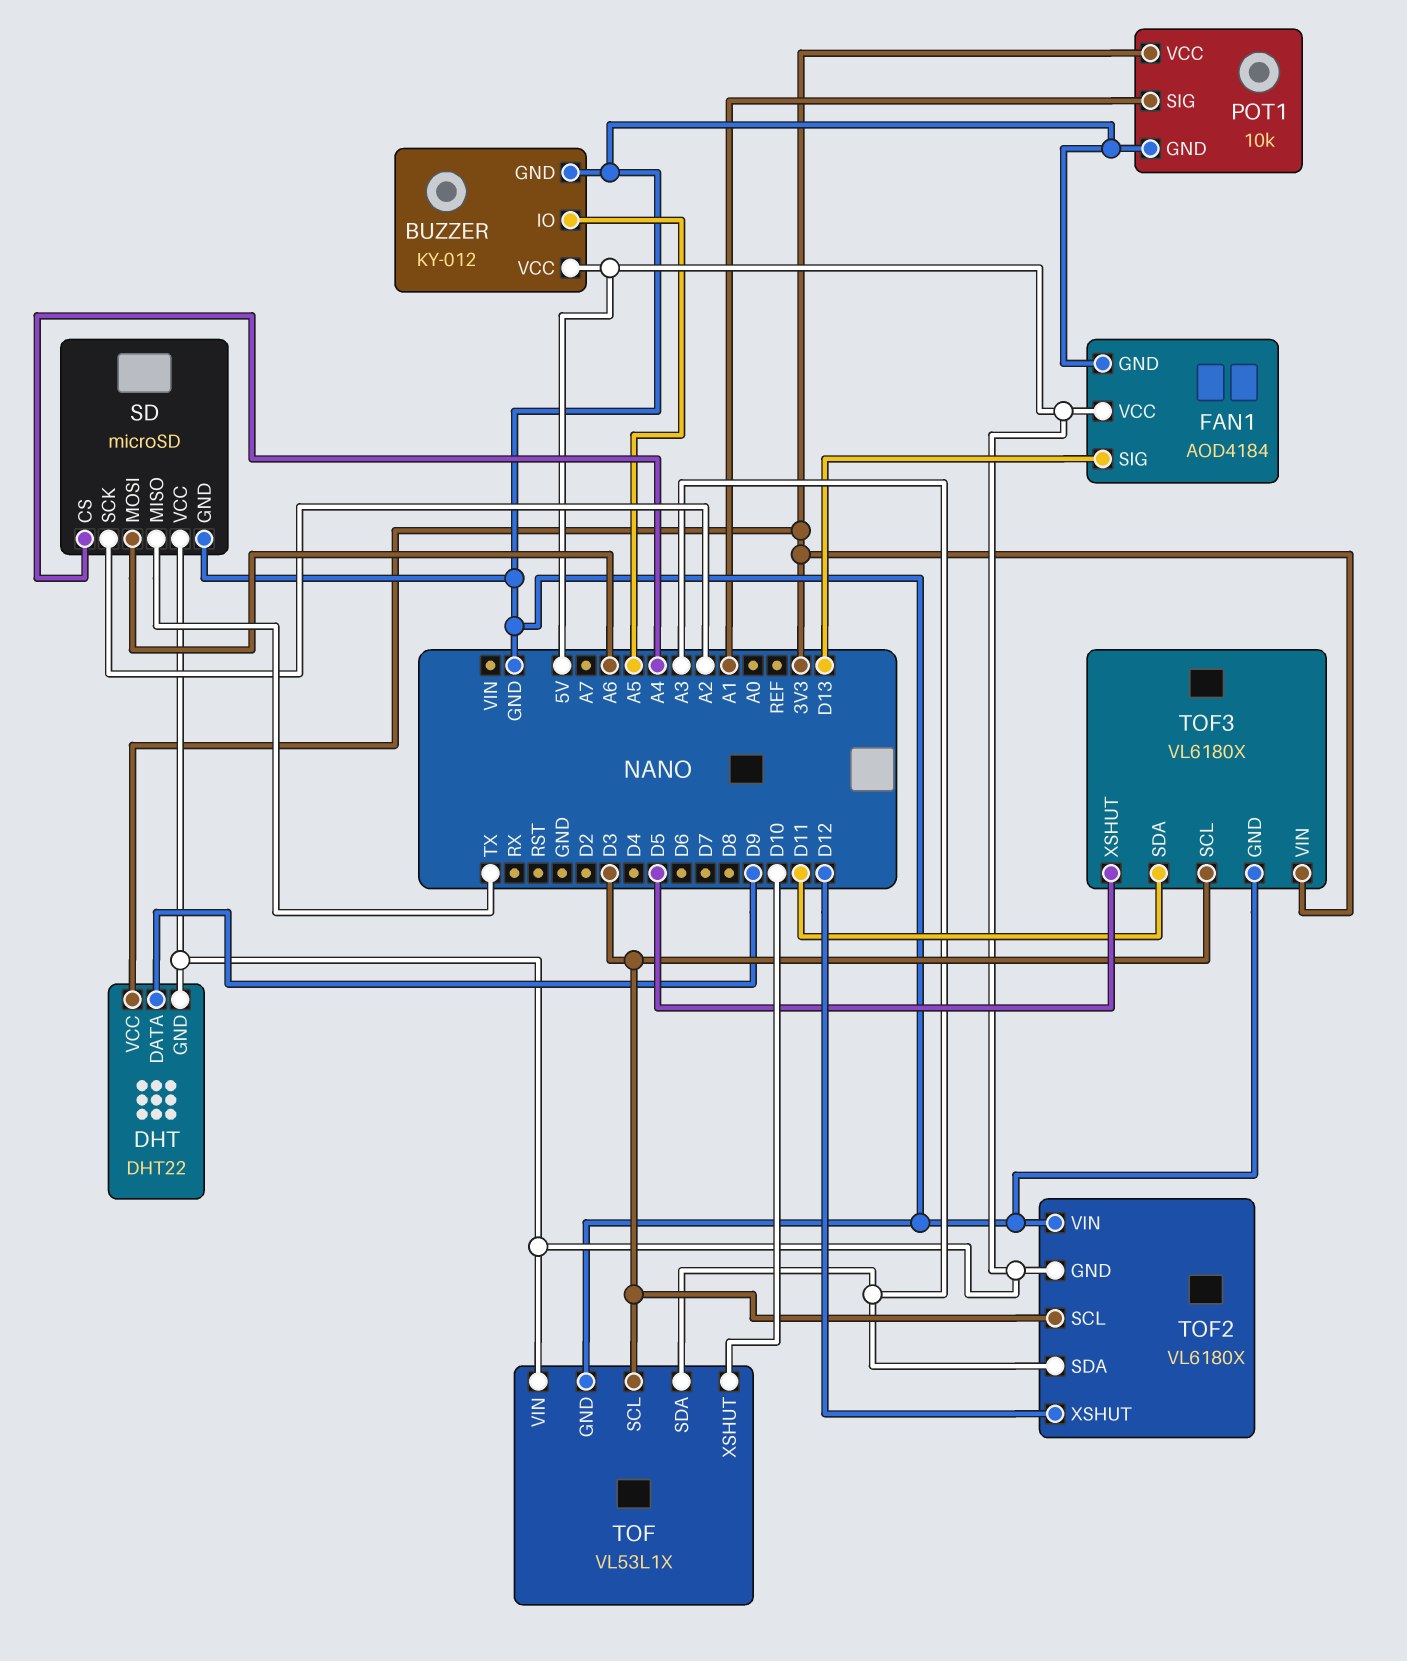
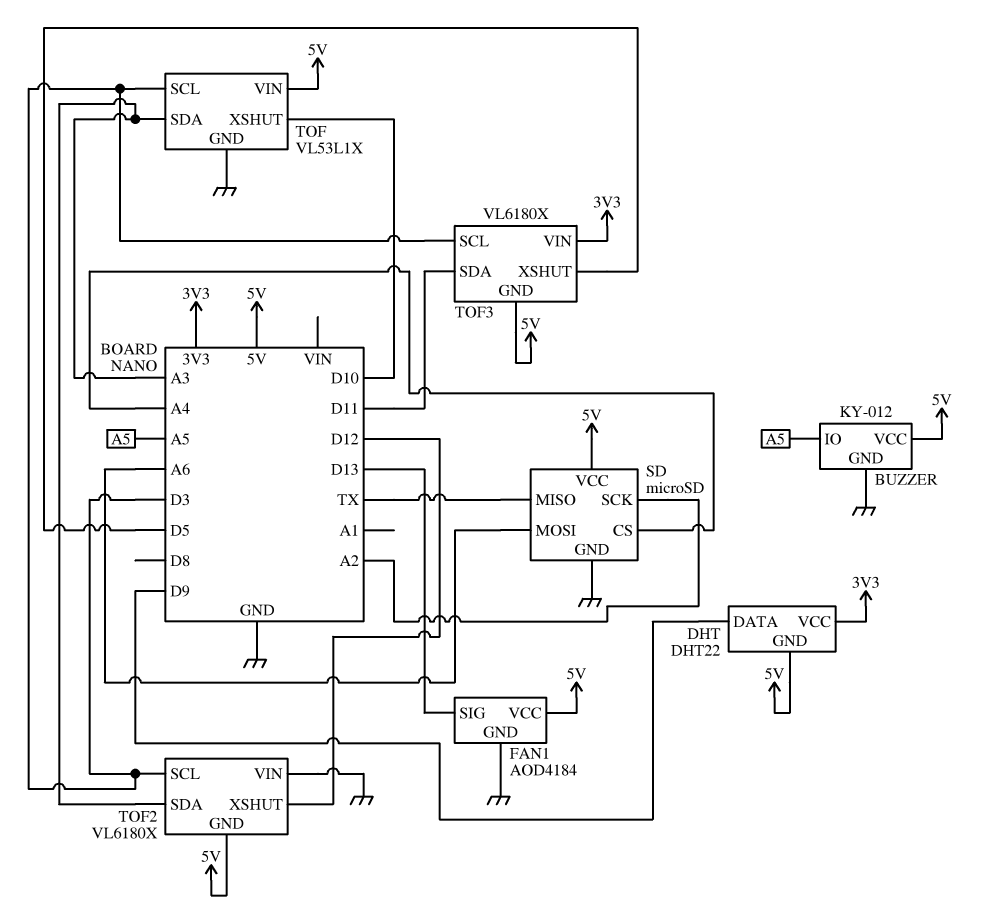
POT1: 10k -> none
POT1 pin GND: GND -> none
POT1 pin SIG: A1 -> none
POT1 pin VCC: 3V3 -> none
TOF3 pin GND: GND -> 5V

